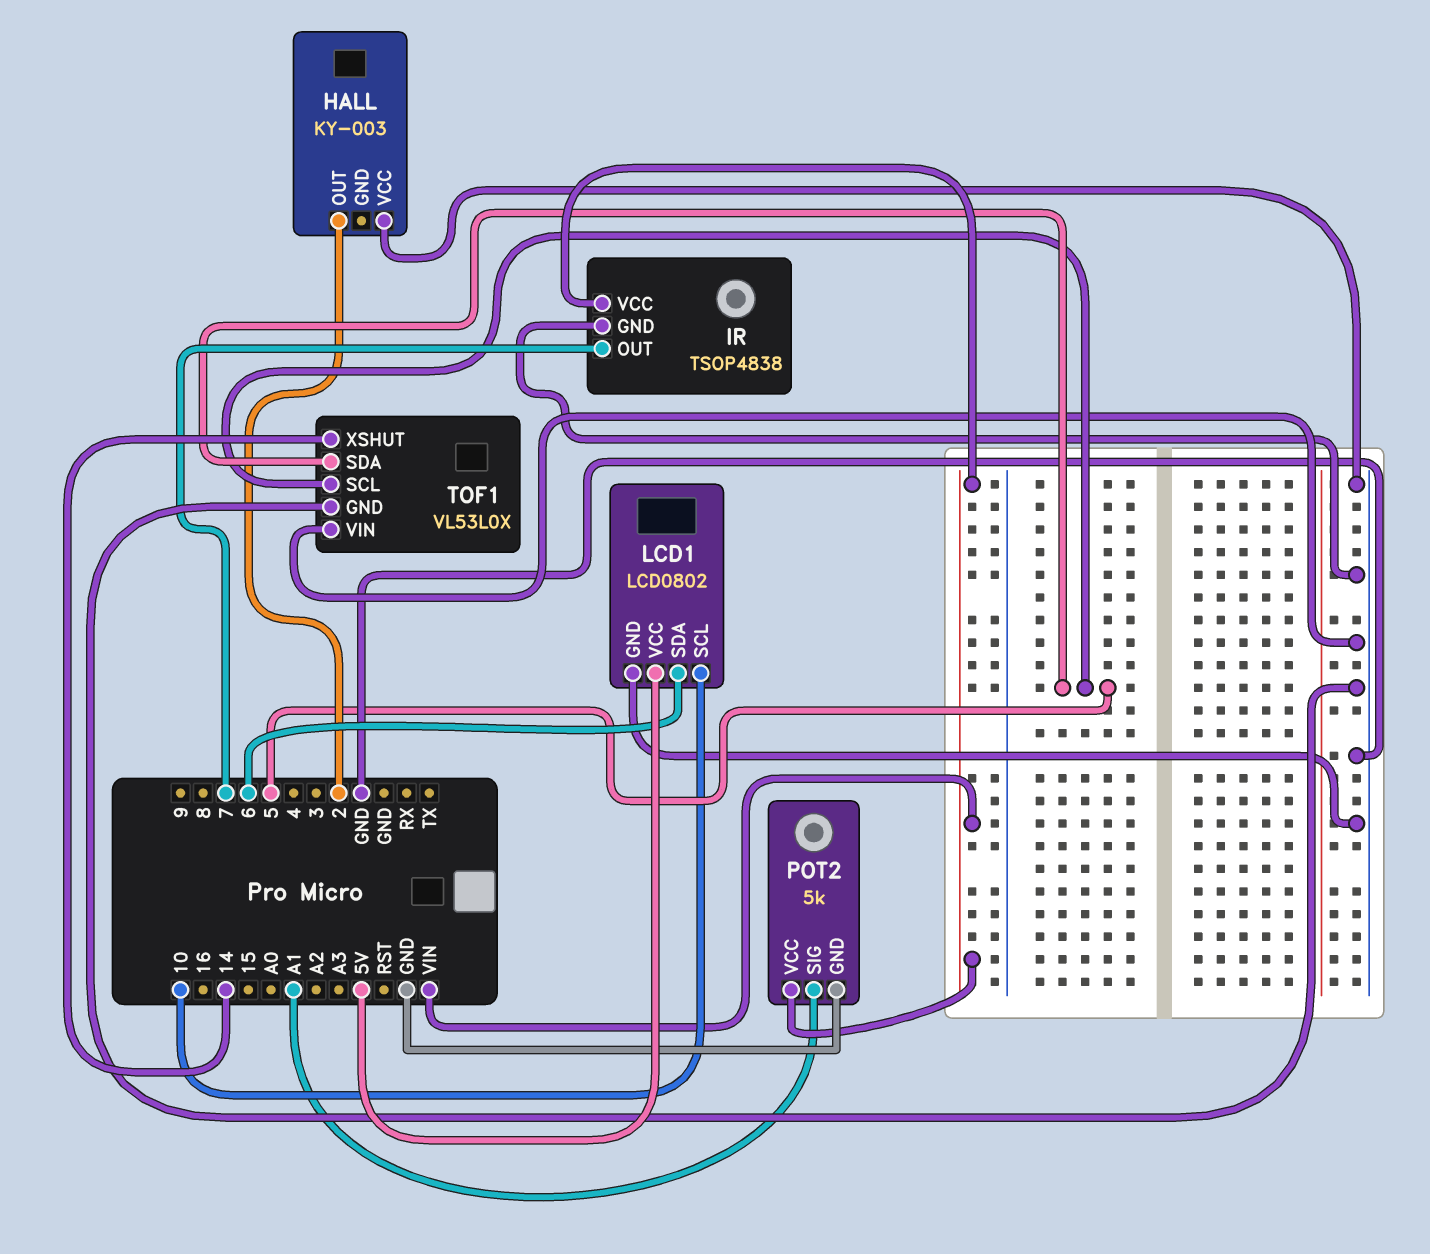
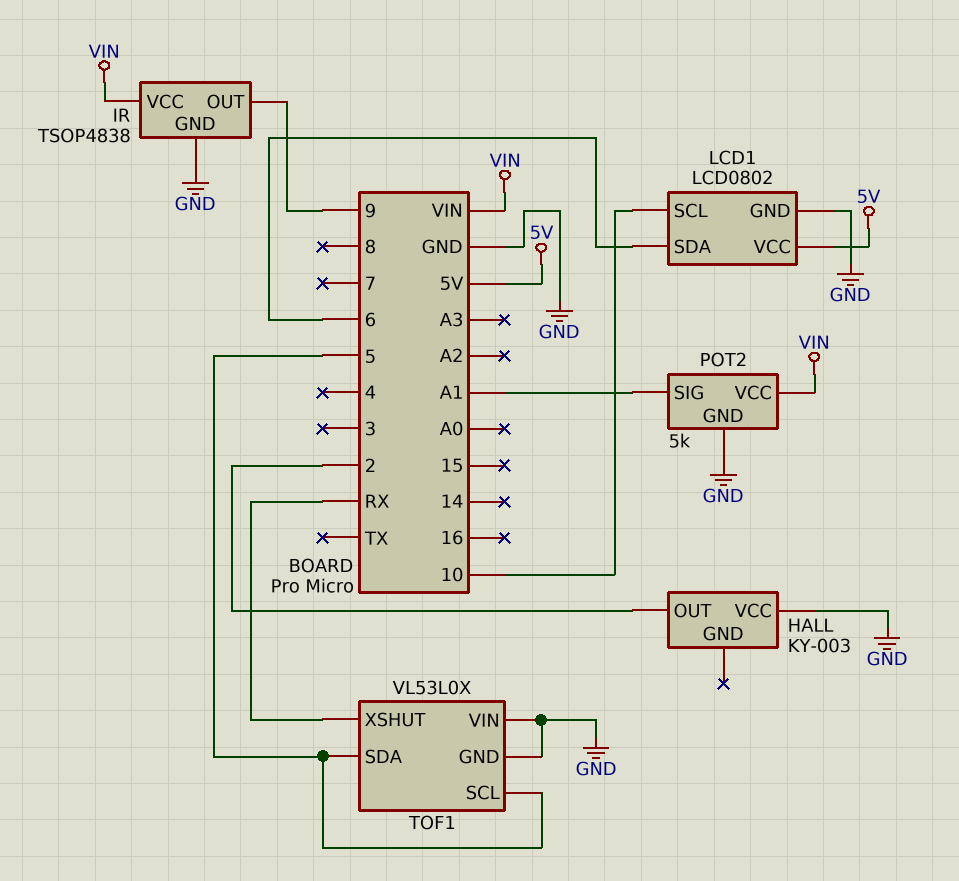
IR pin OUT: 7 -> 9
TOF1 pin XSHUT: 14 -> RX

